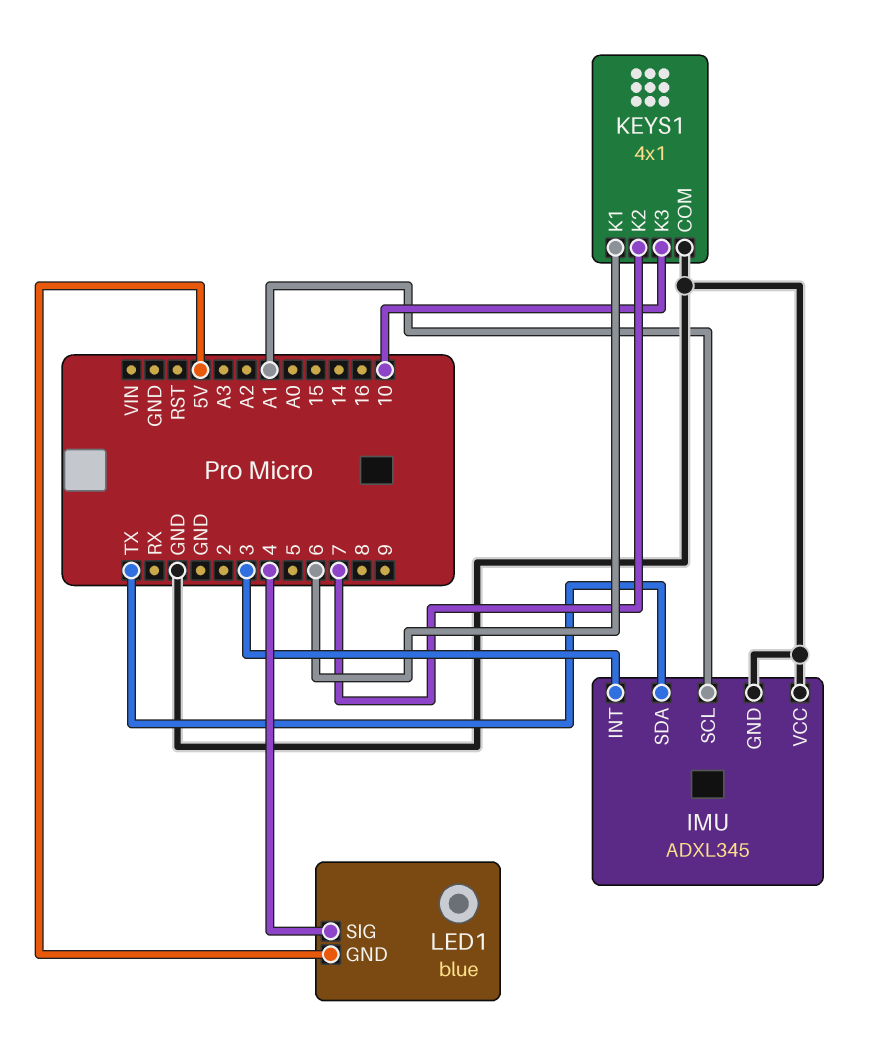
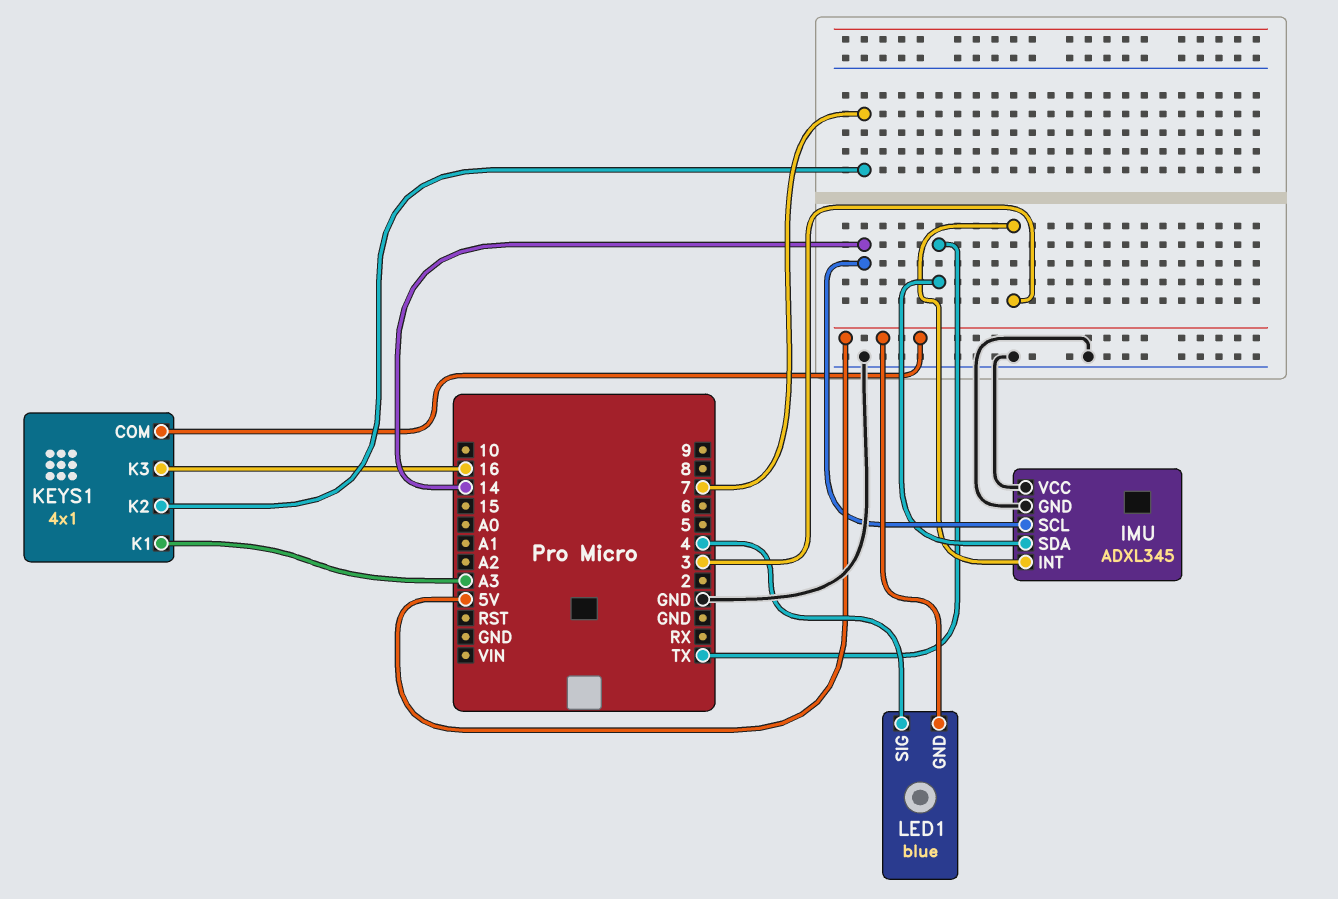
IMU pin SCL: A1 -> 14
KEYS1 pin COM: GND -> 5V
KEYS1 pin K1: 6 -> A3
KEYS1 pin K3: 10 -> 16

